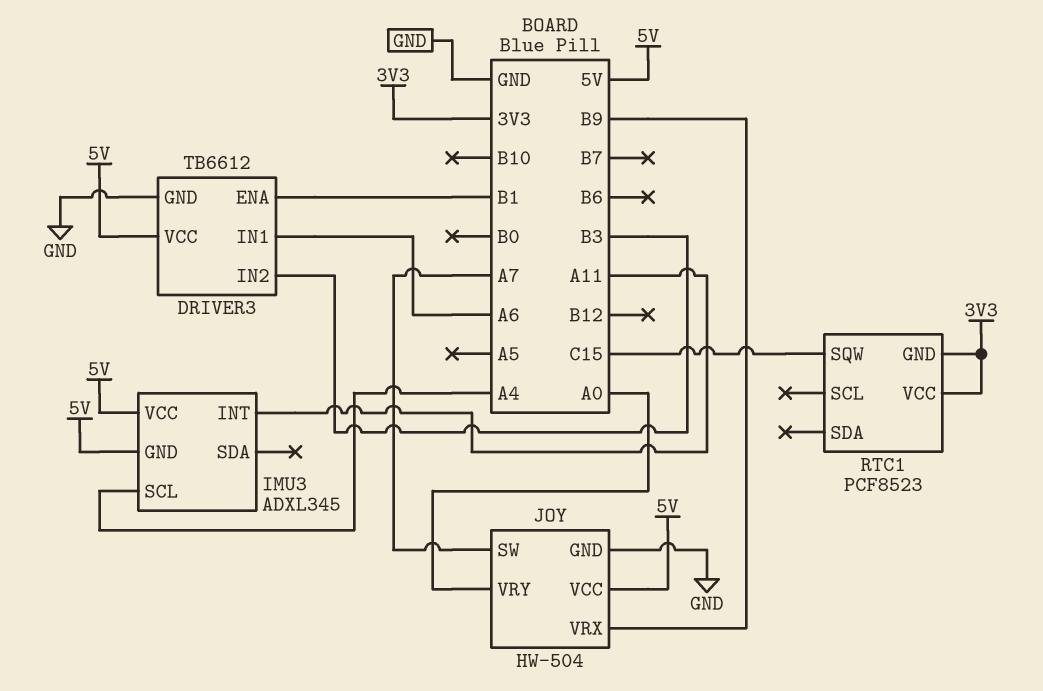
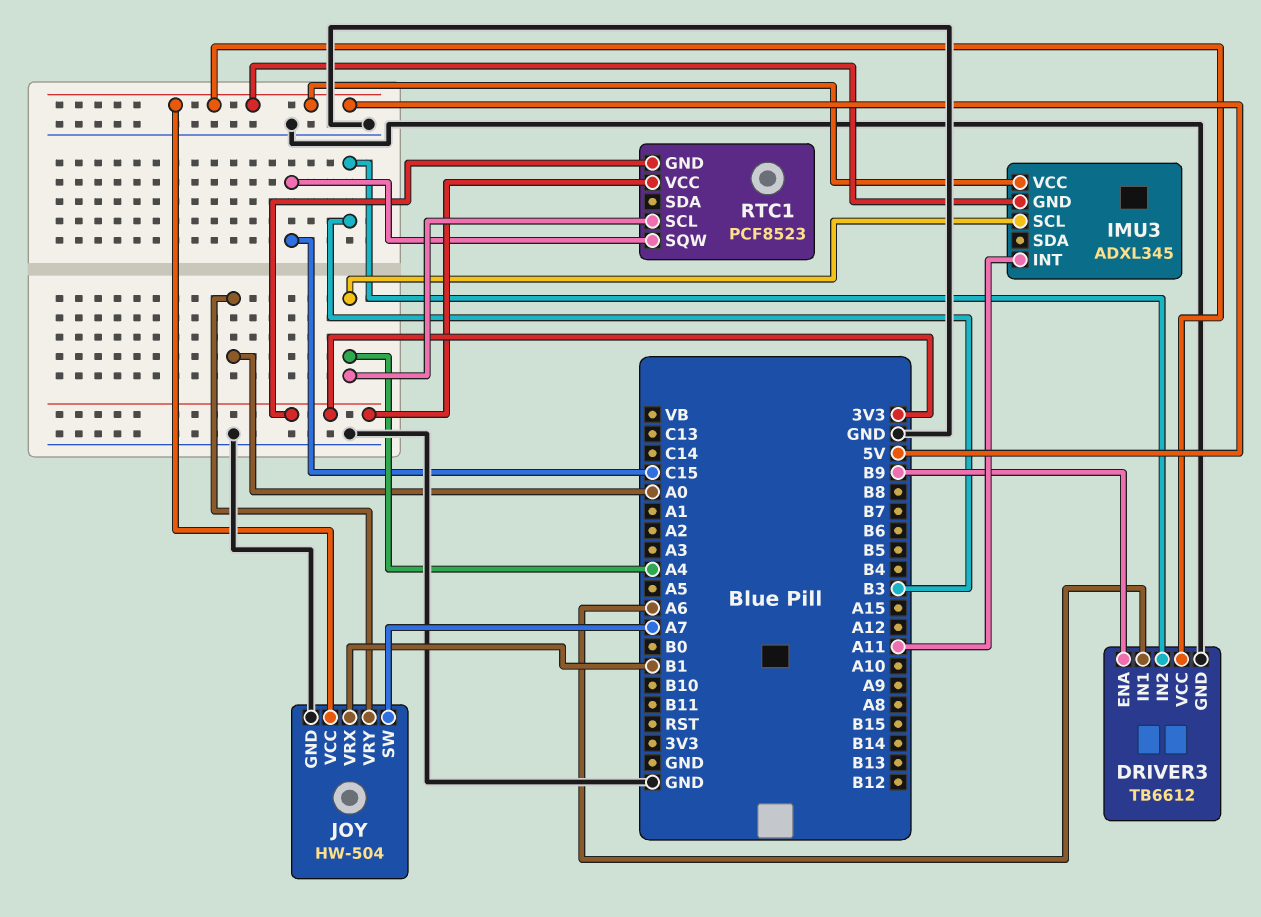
DRIVER3 pin ENA: B1 -> B9
JOY pin VRX: B9 -> B1
RTC1 pin SCL: none -> A4

